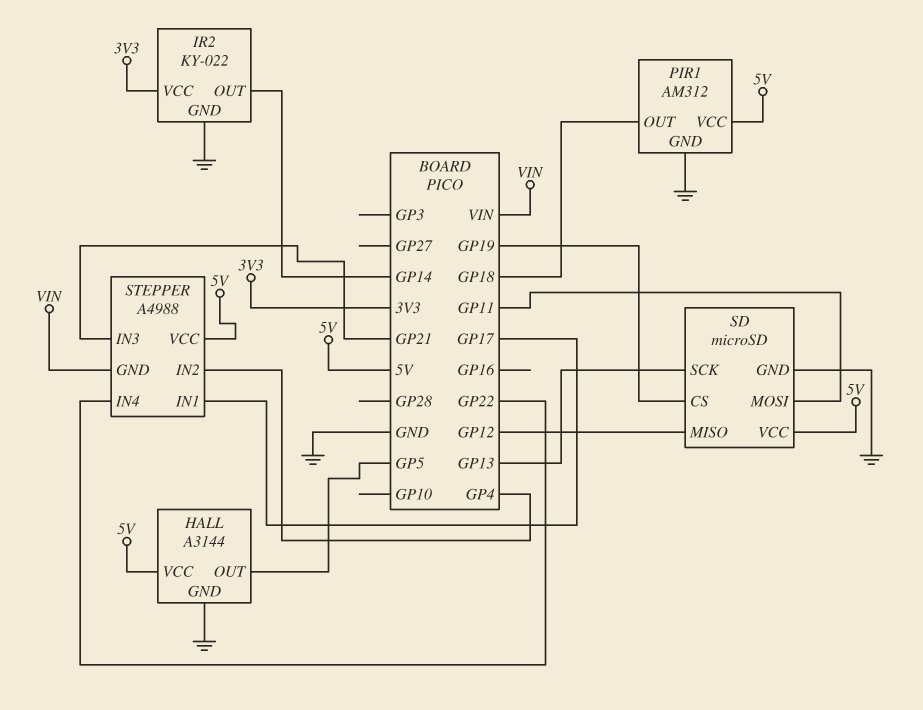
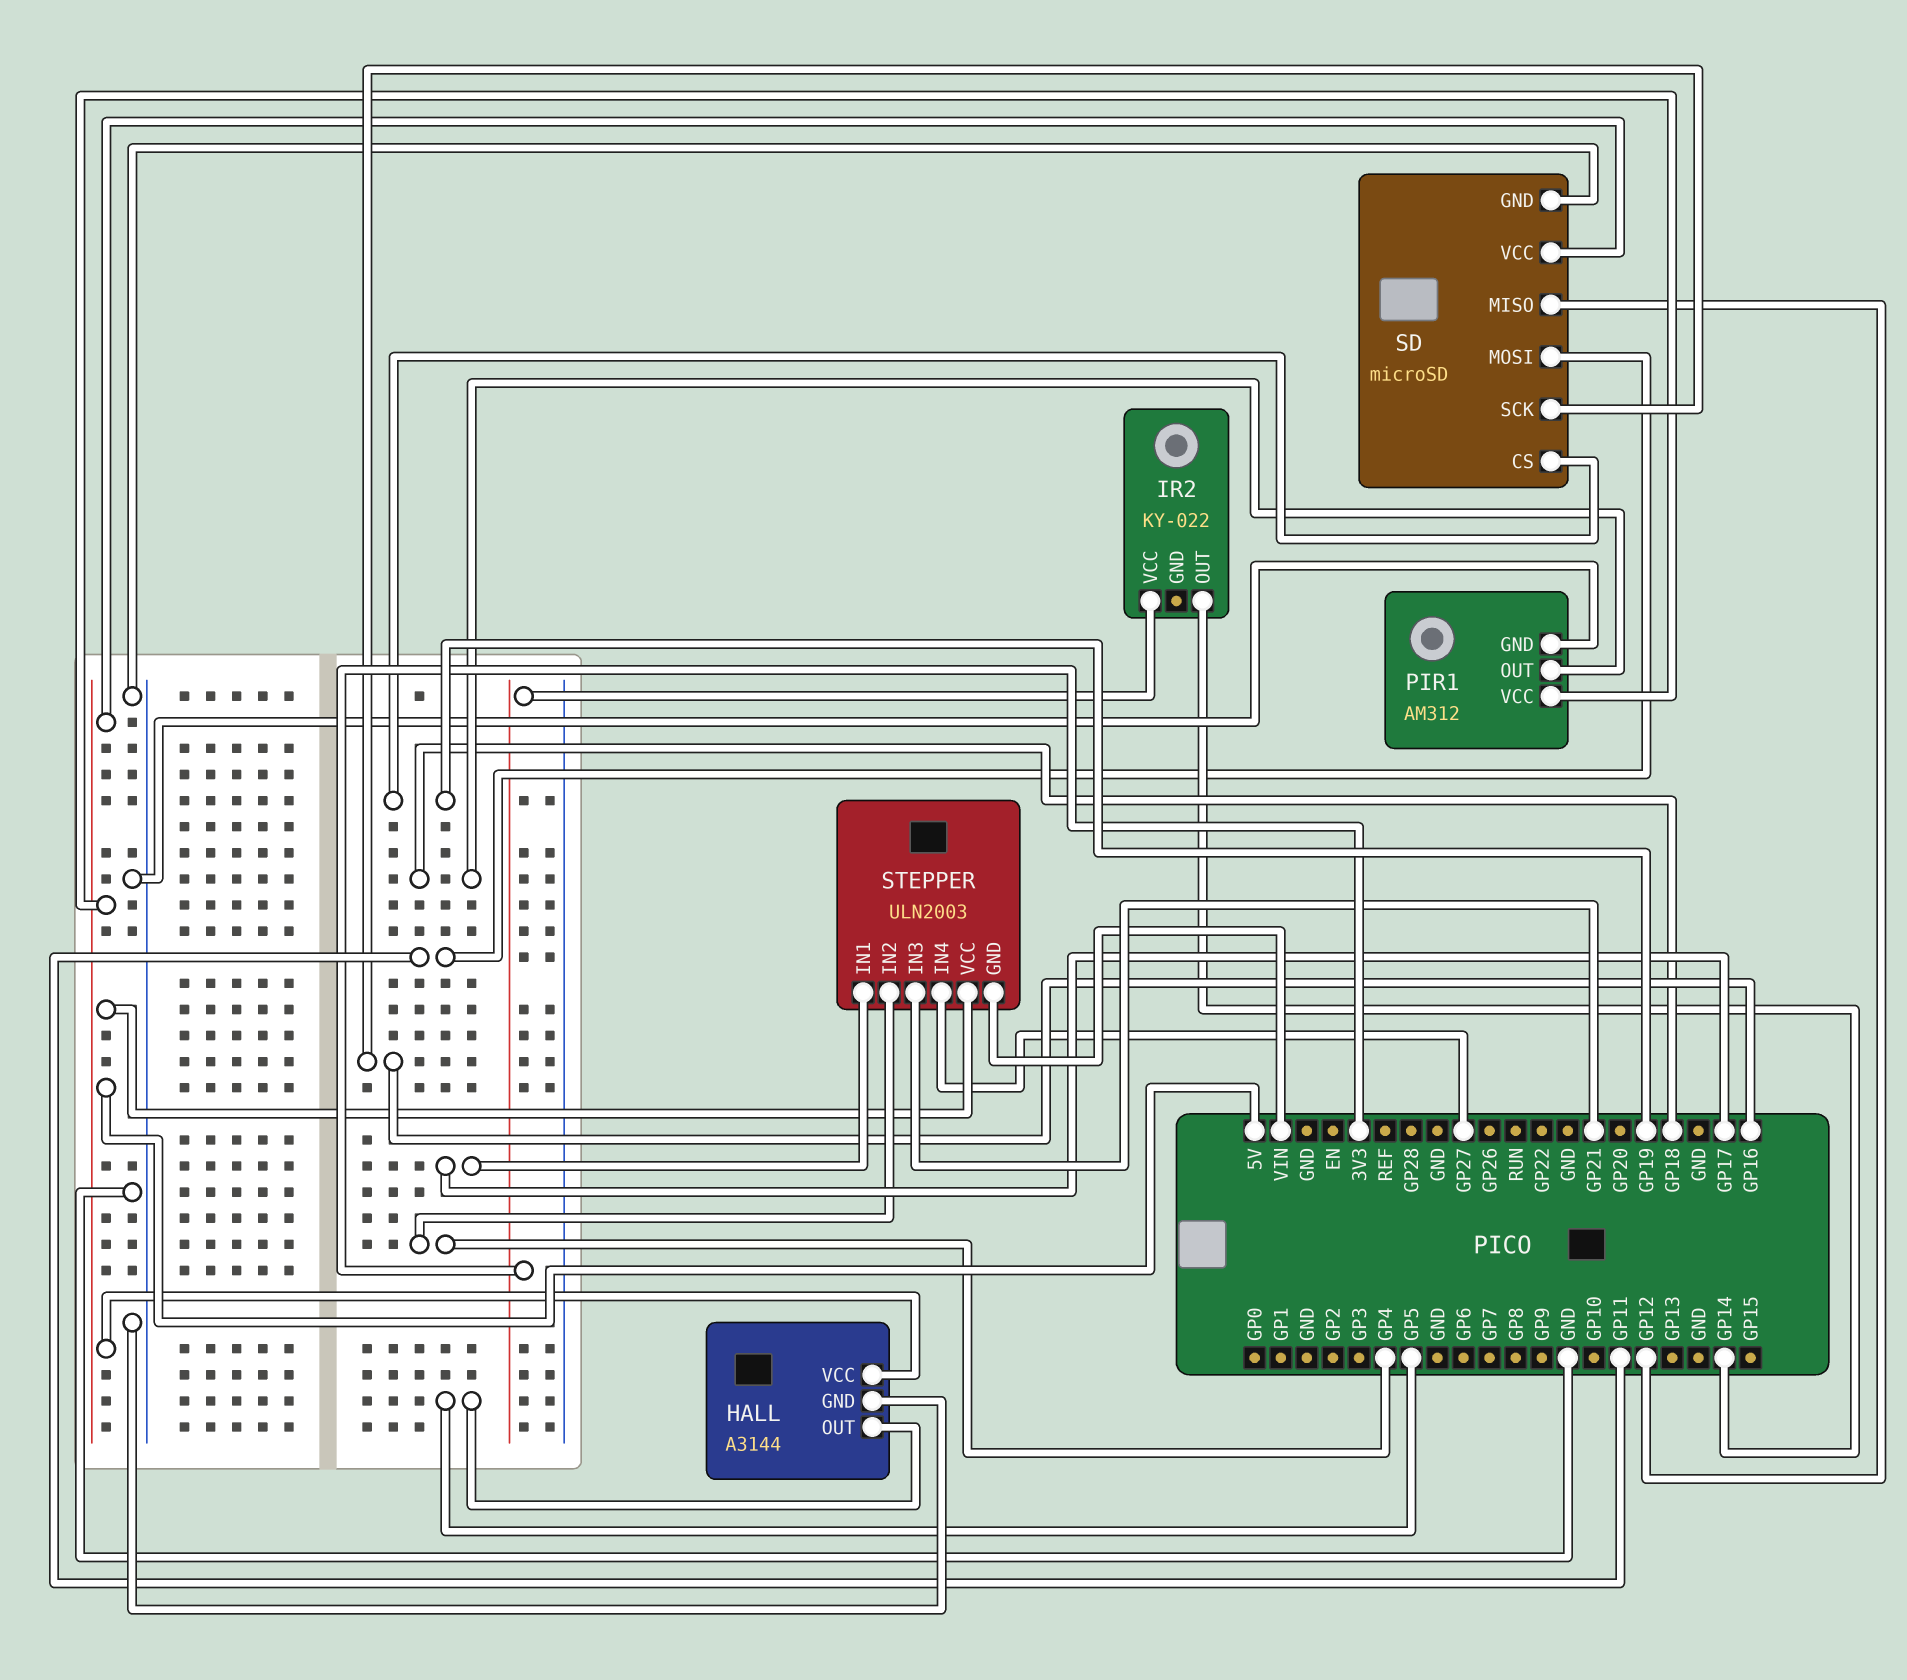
IR2 pin GND: GND -> none
SD pin SCK: GP13 -> GP16
STEPPER: A4988 -> ULN2003
STEPPER pin IN4: GP22 -> GP27

